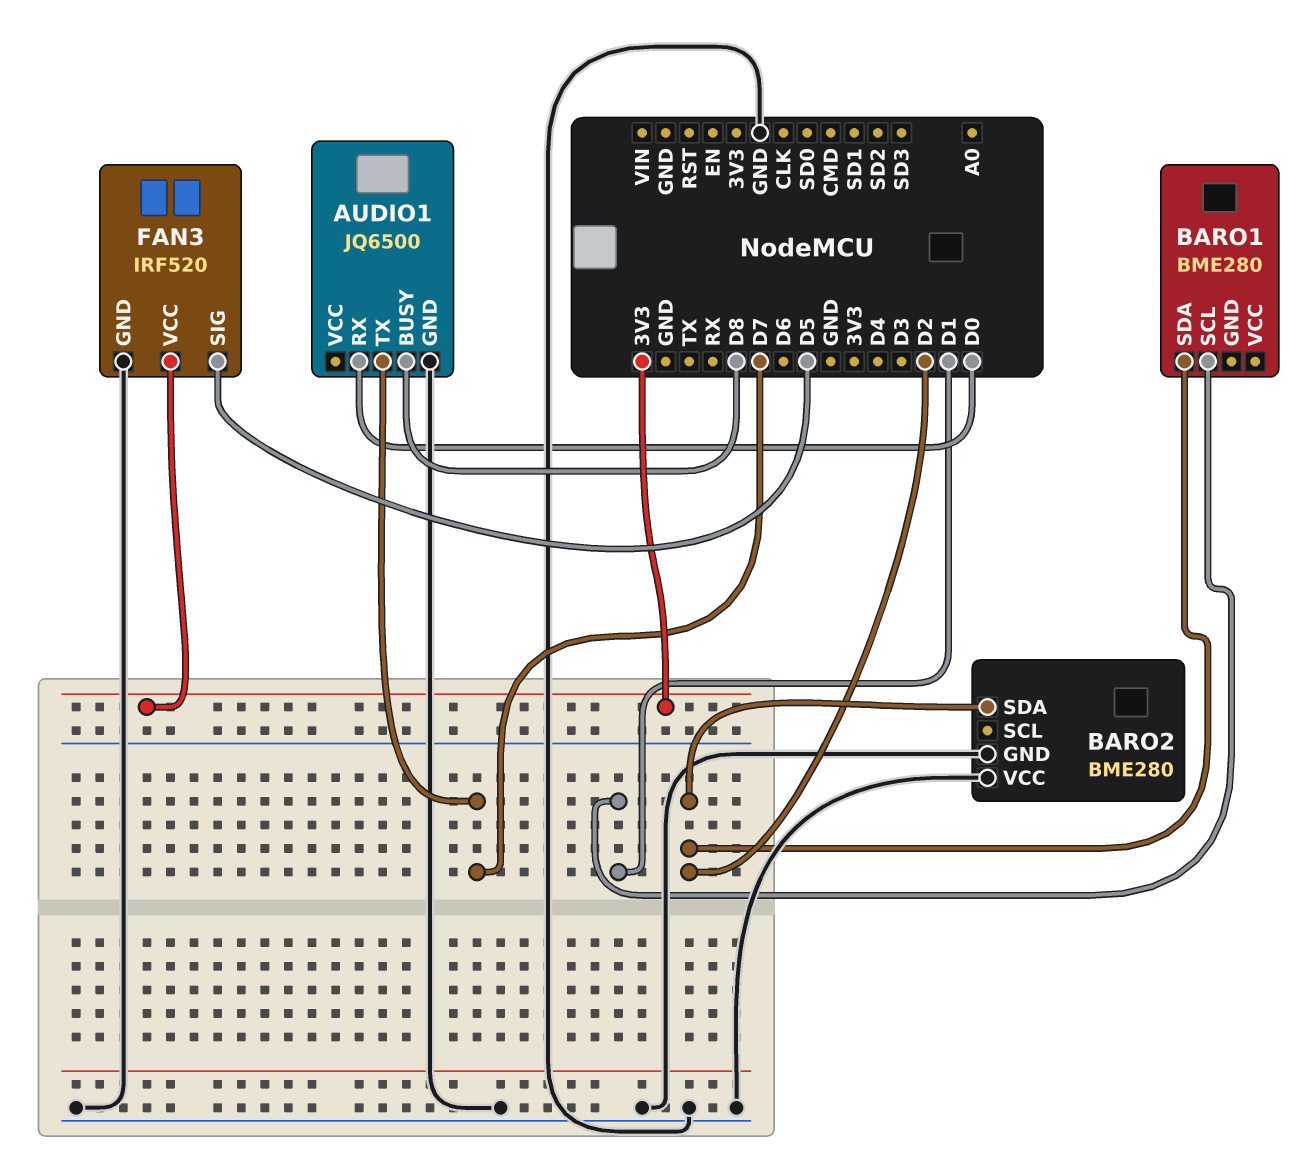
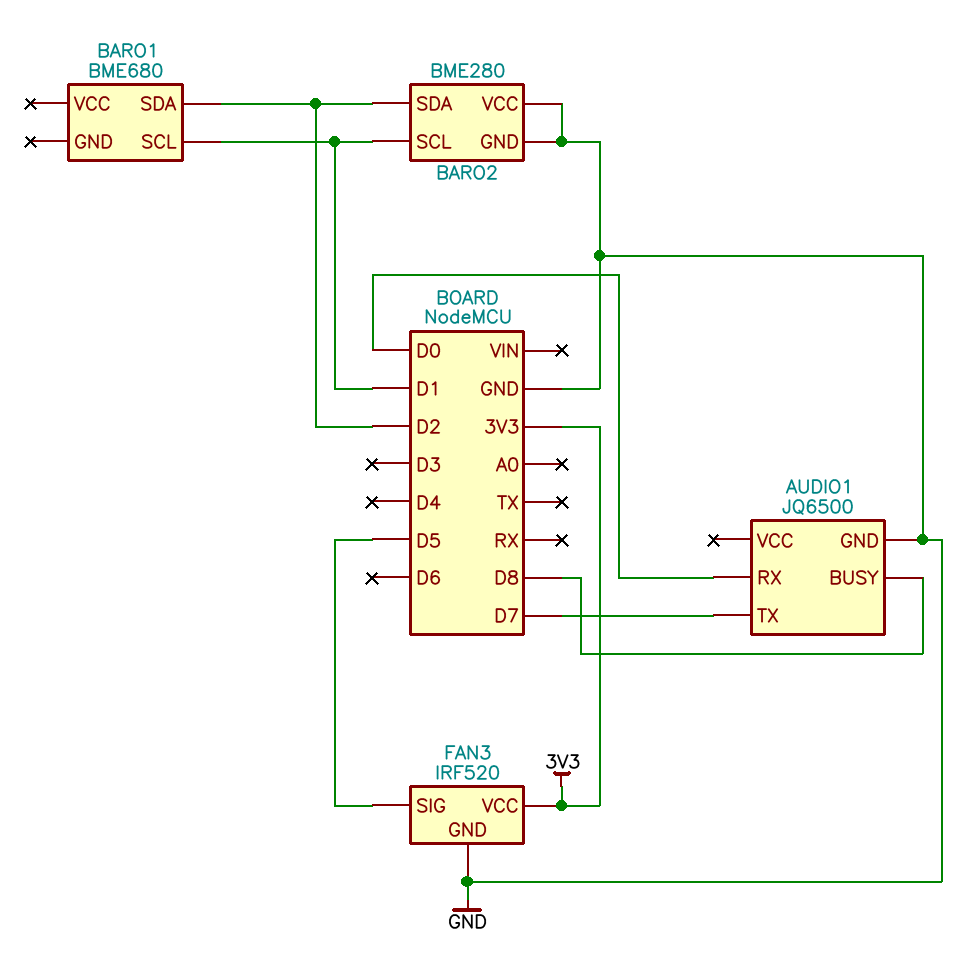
BARO1: BME280 -> BME680
BARO2 pin SCL: none -> D1

